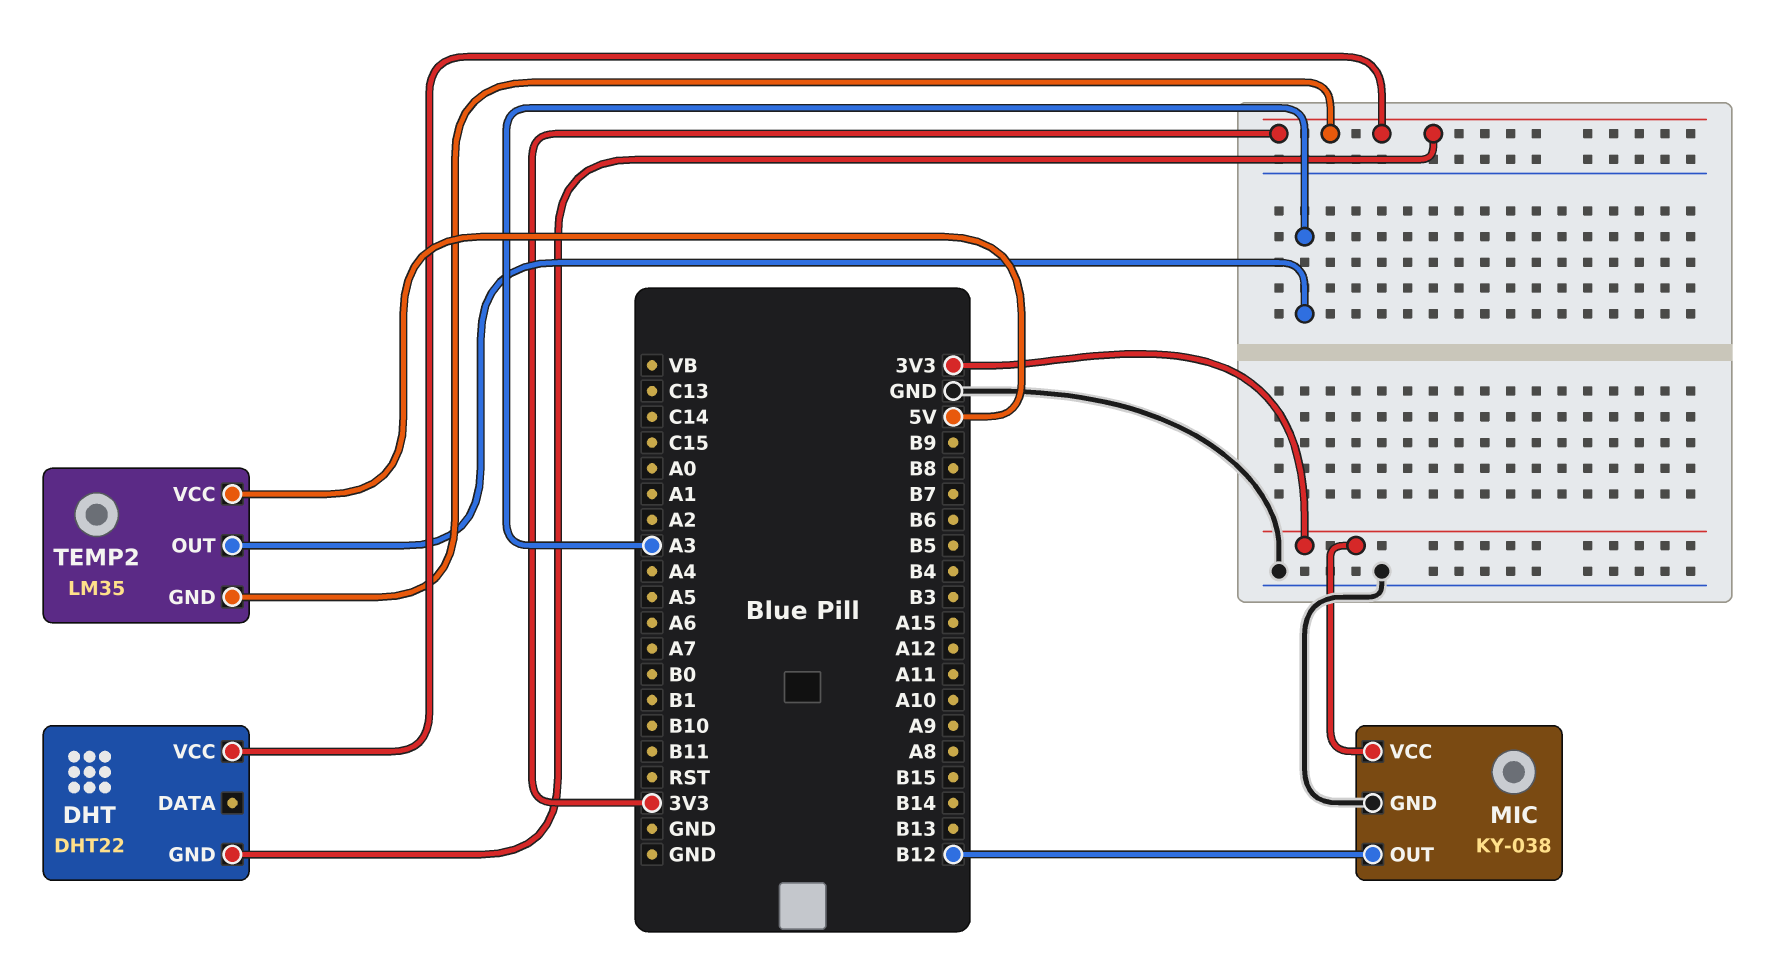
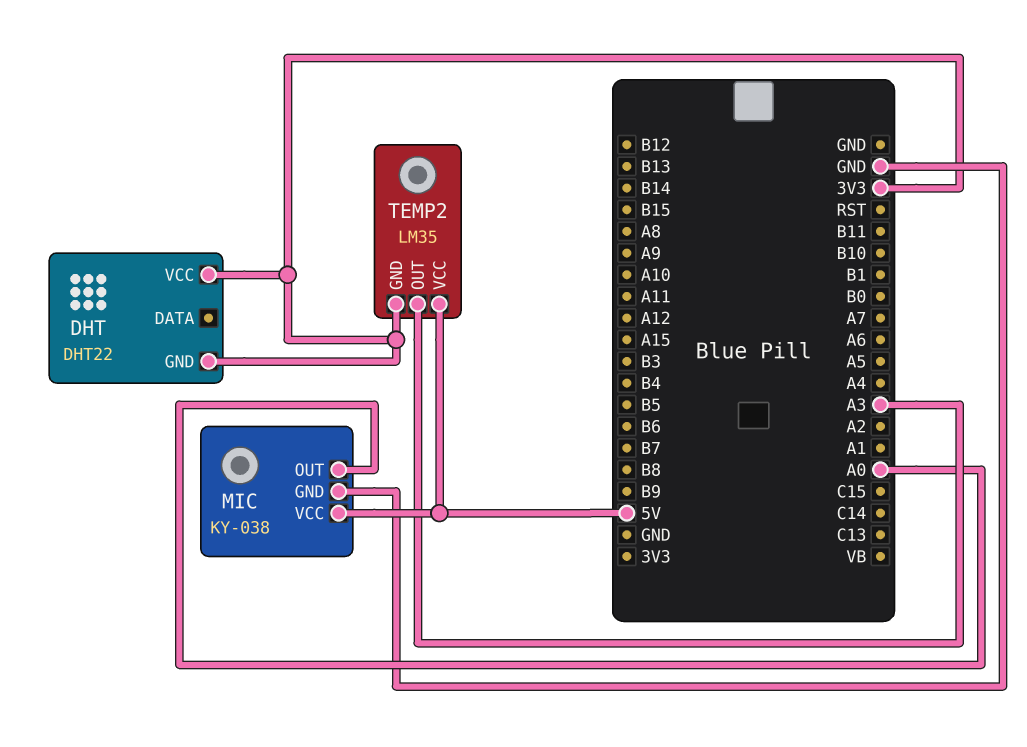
MIC pin OUT: B12 -> A0
MIC pin VCC: 3V3 -> 5V

